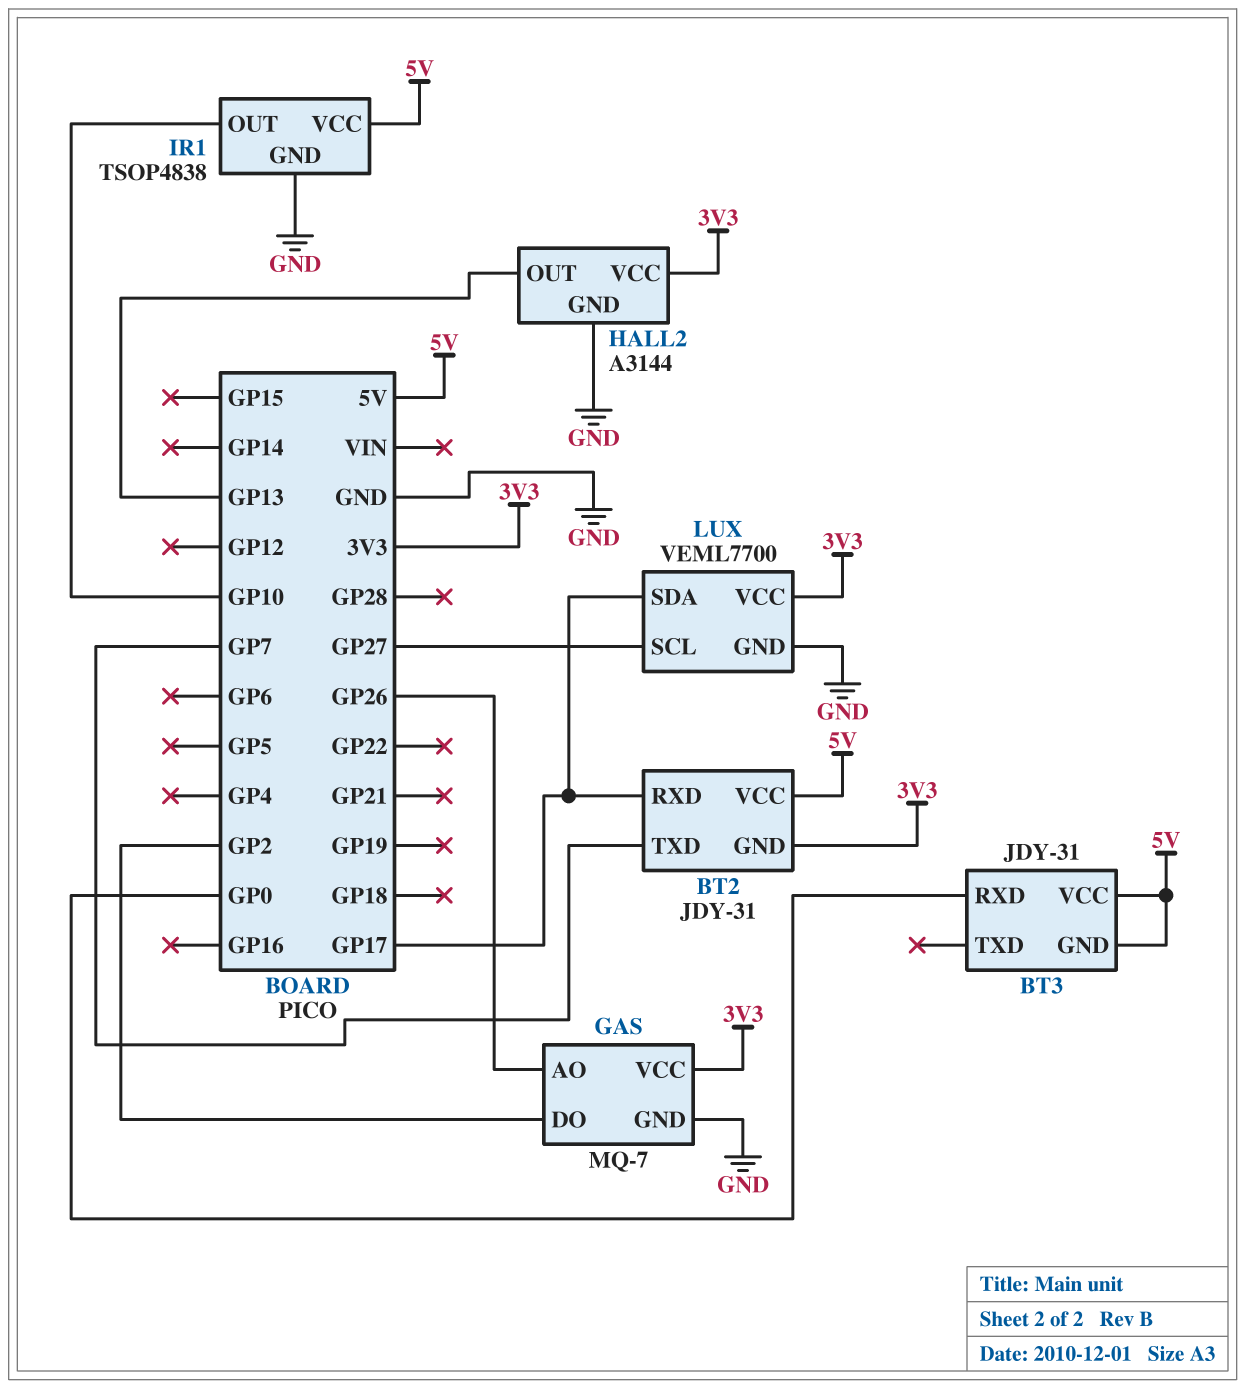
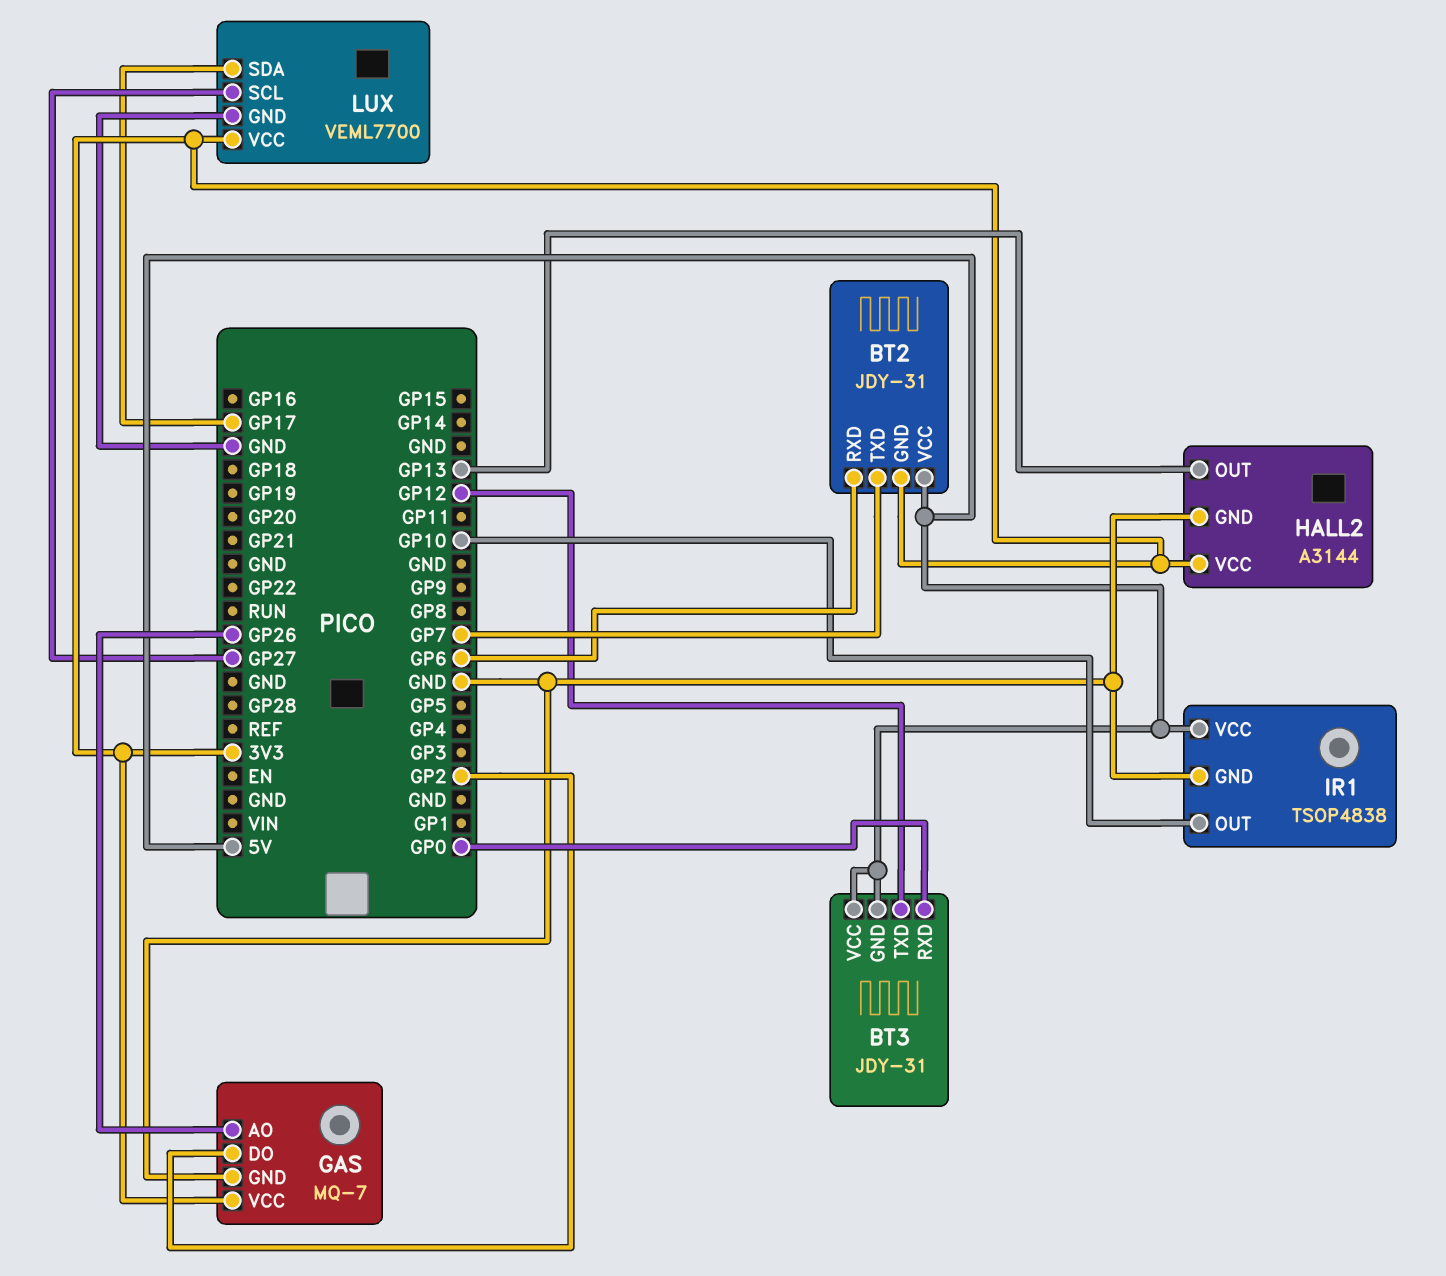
BT2 pin RXD: GP17 -> GP6
BT3 pin TXD: none -> GP12

